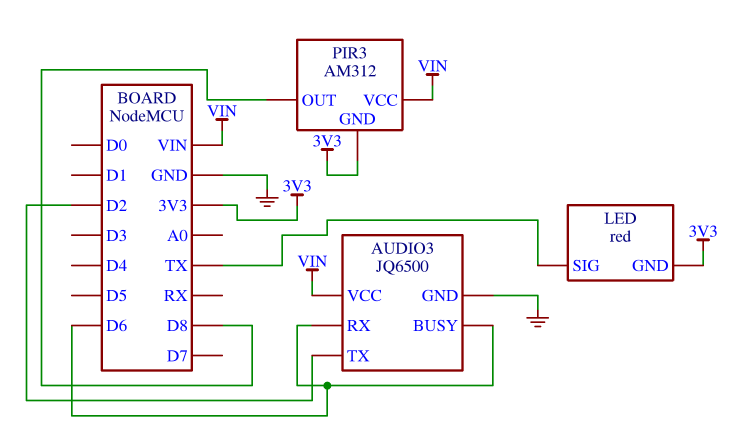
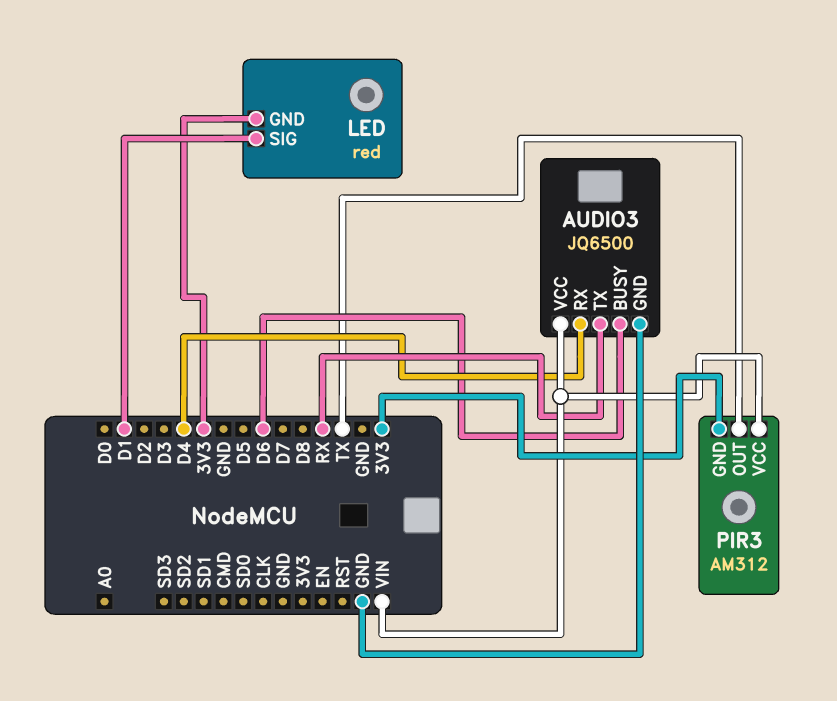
AUDIO3 pin RX: D6 -> D4
AUDIO3 pin TX: D2 -> RX
LED pin SIG: TX -> D1
PIR3 pin OUT: D8 -> TX

